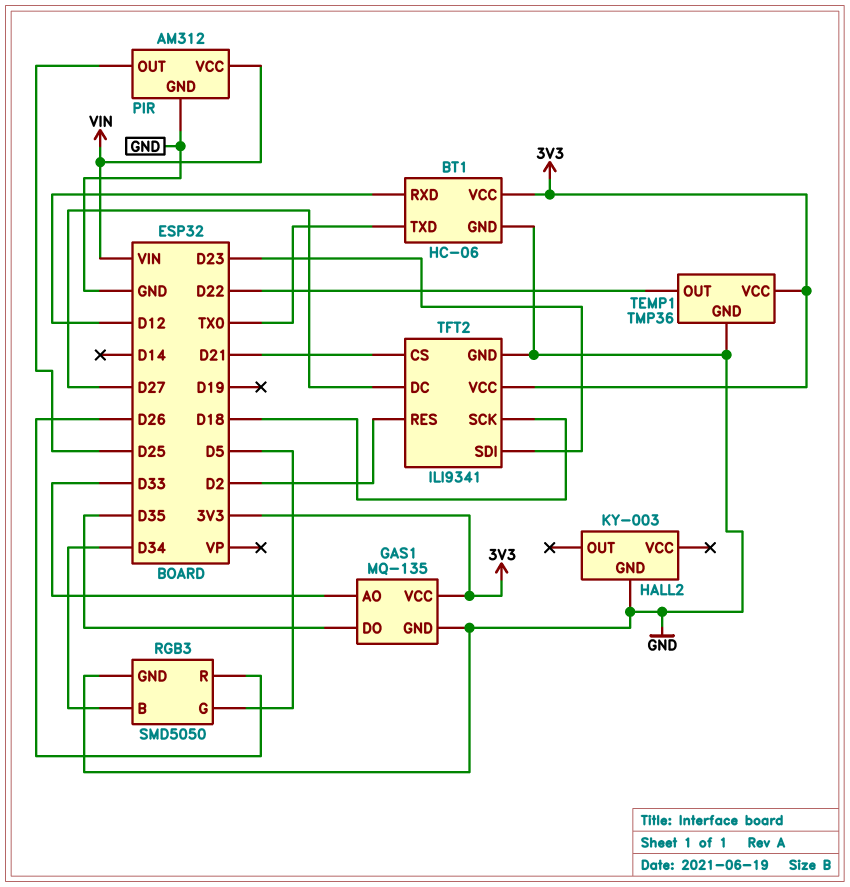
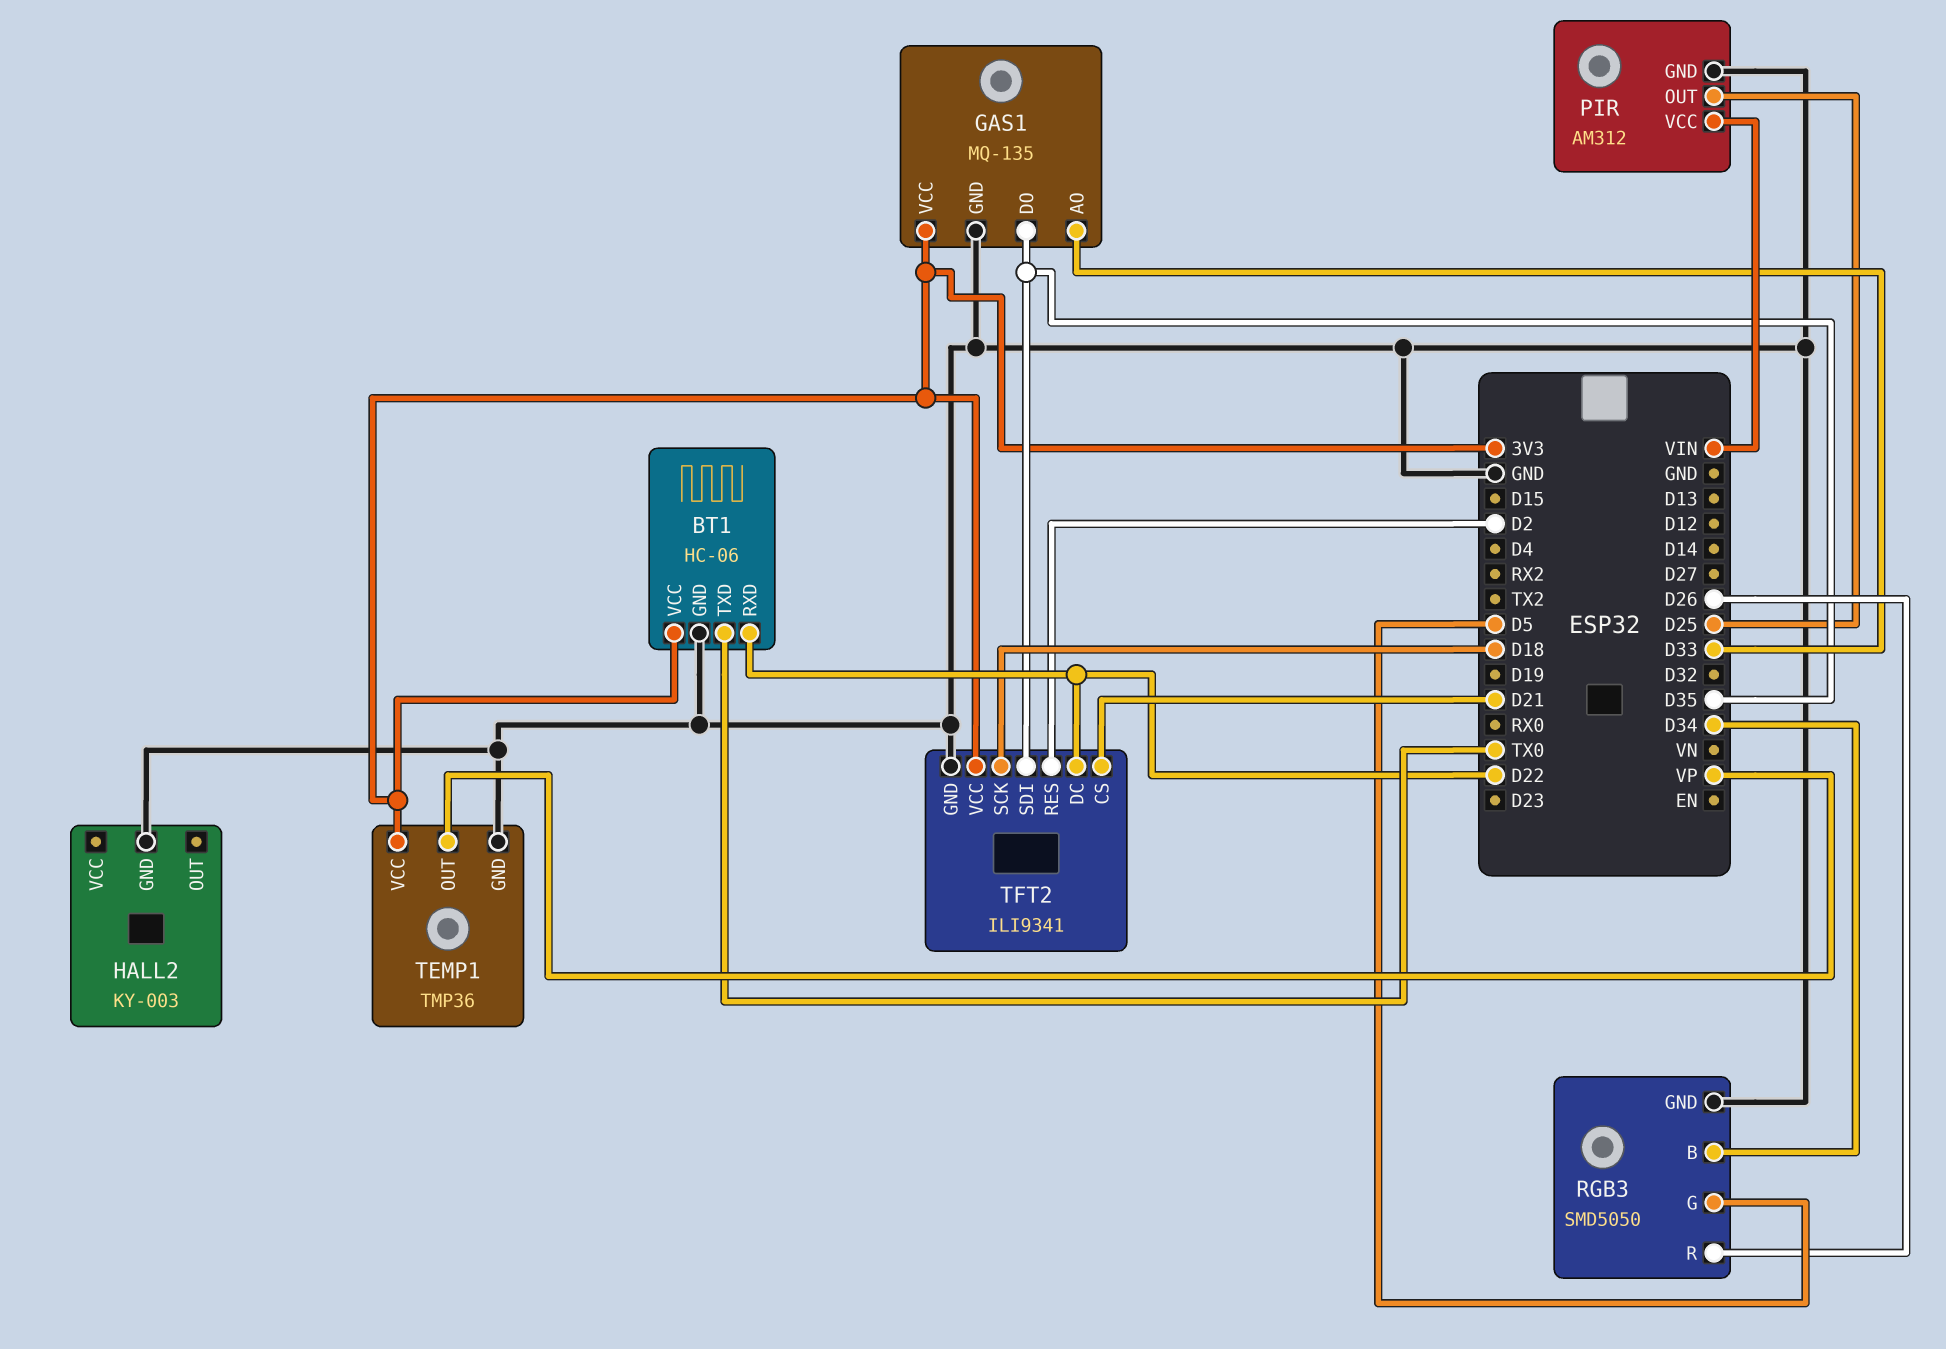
BT1 pin RXD: D12 -> D22
TEMP1 pin OUT: D22 -> VP
TFT2 pin DC: D27 -> D22
TFT2 pin SDI: D23 -> D35

